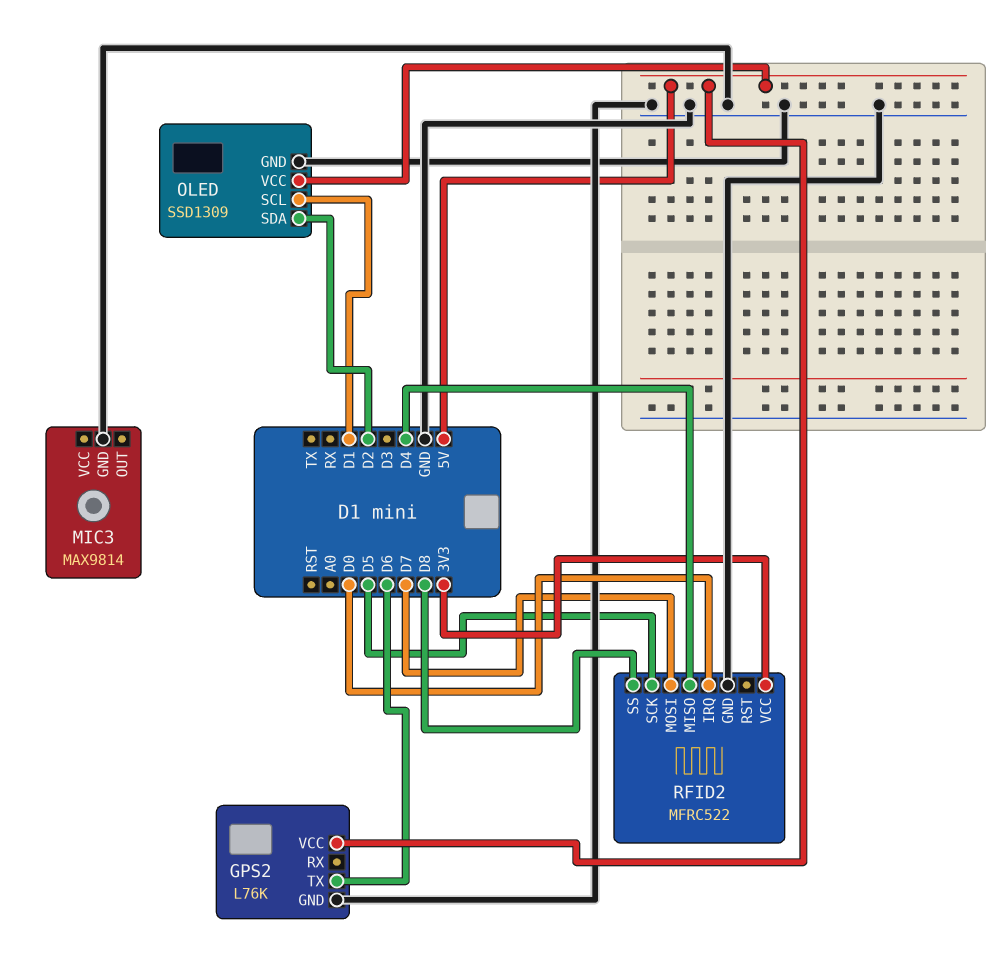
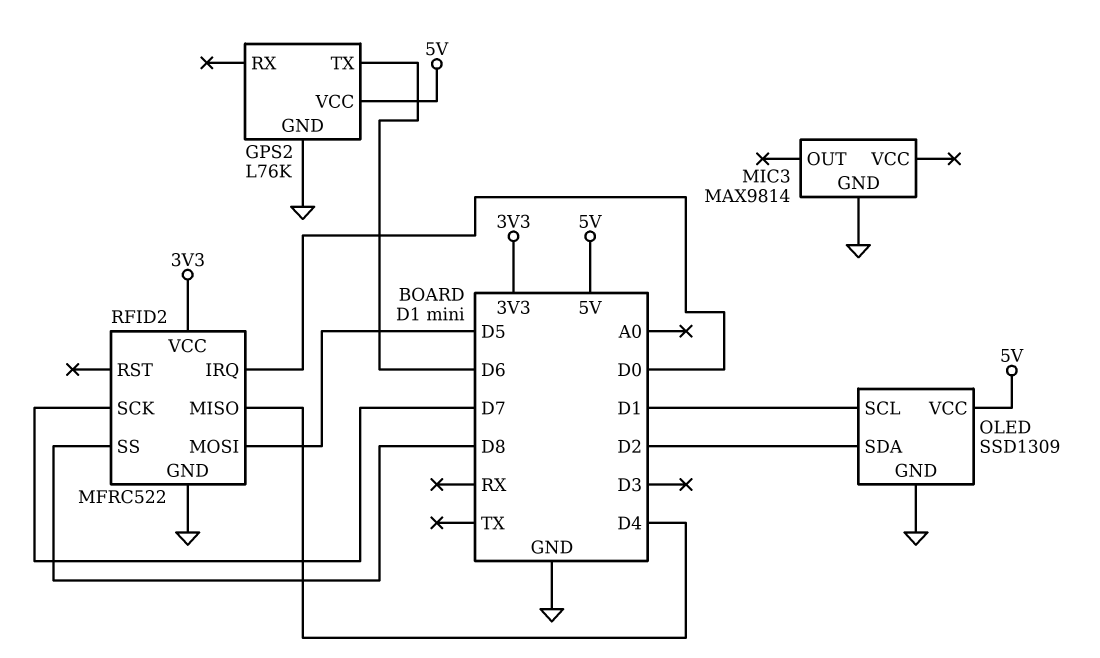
RFID2 pin MOSI: D7 -> D5
RFID2 pin SCK: D5 -> D7

